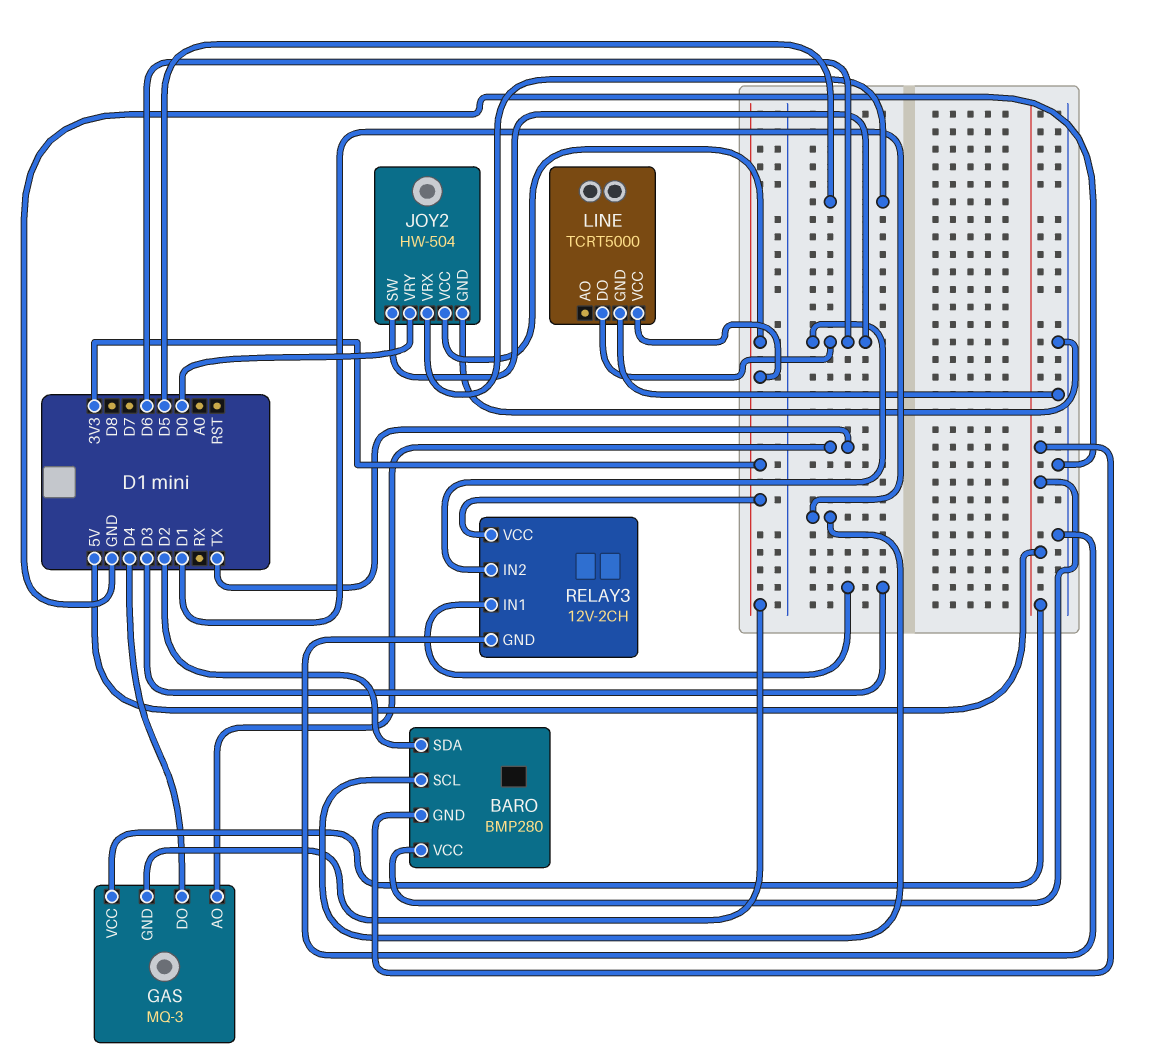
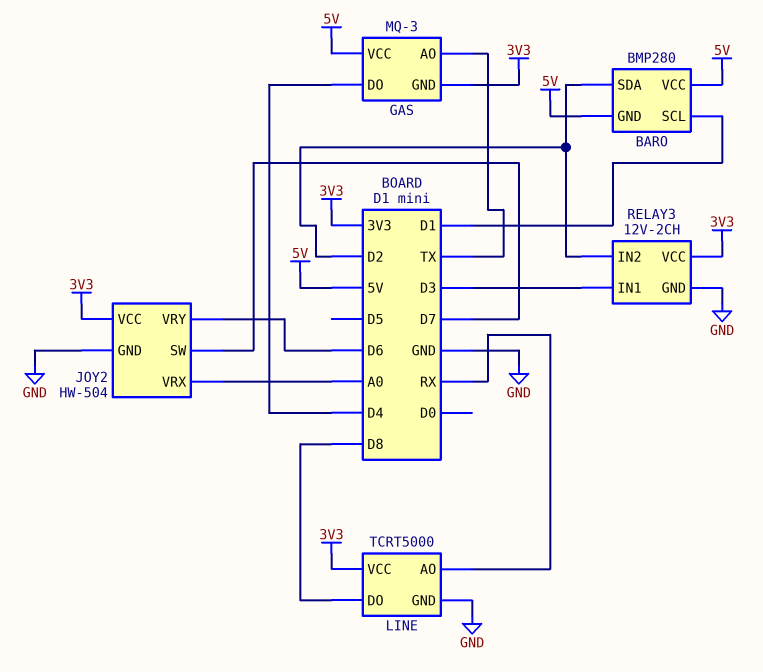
JOY2 pin SW: D6 -> D7
JOY2 pin VRX: D5 -> A0
JOY2 pin VRY: D0 -> D6
LINE pin AO: none -> RX
LINE pin DO: D6 -> D8
RELAY3 pin IN2: D6 -> D2

